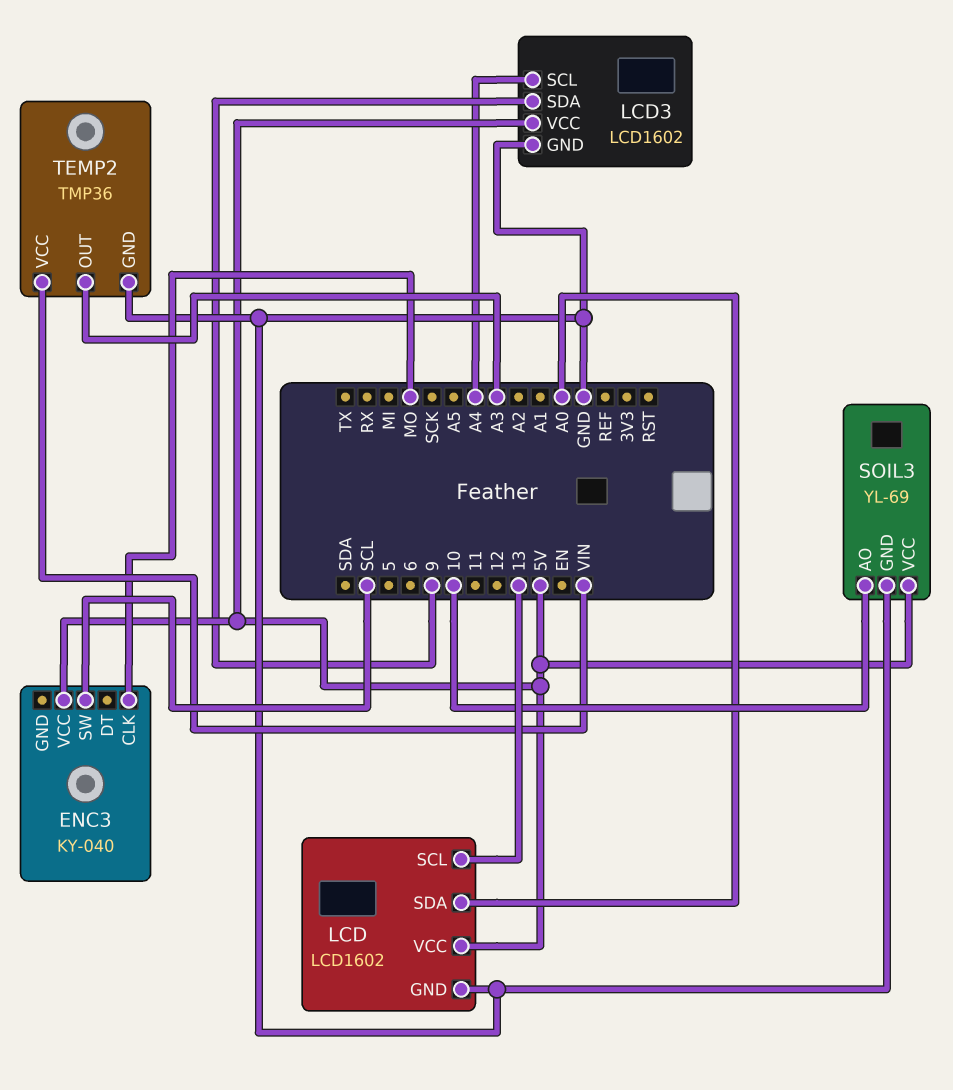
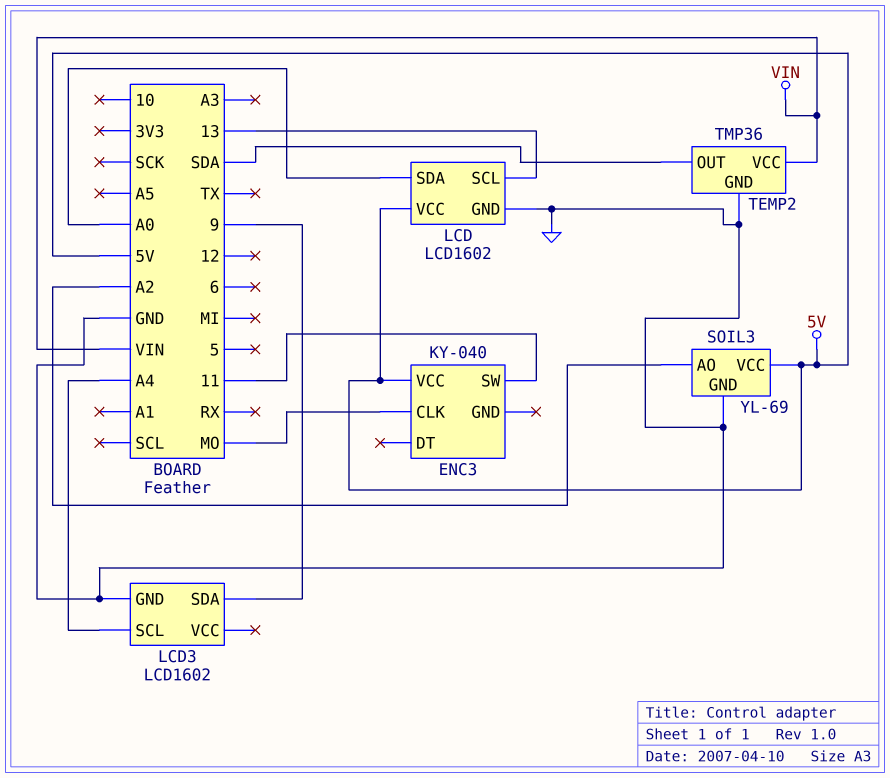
ENC3 pin SW: SCL -> 11
LCD3 pin VCC: 5V -> none
SOIL3 pin AO: 10 -> A2
TEMP2 pin OUT: A3 -> SDA

